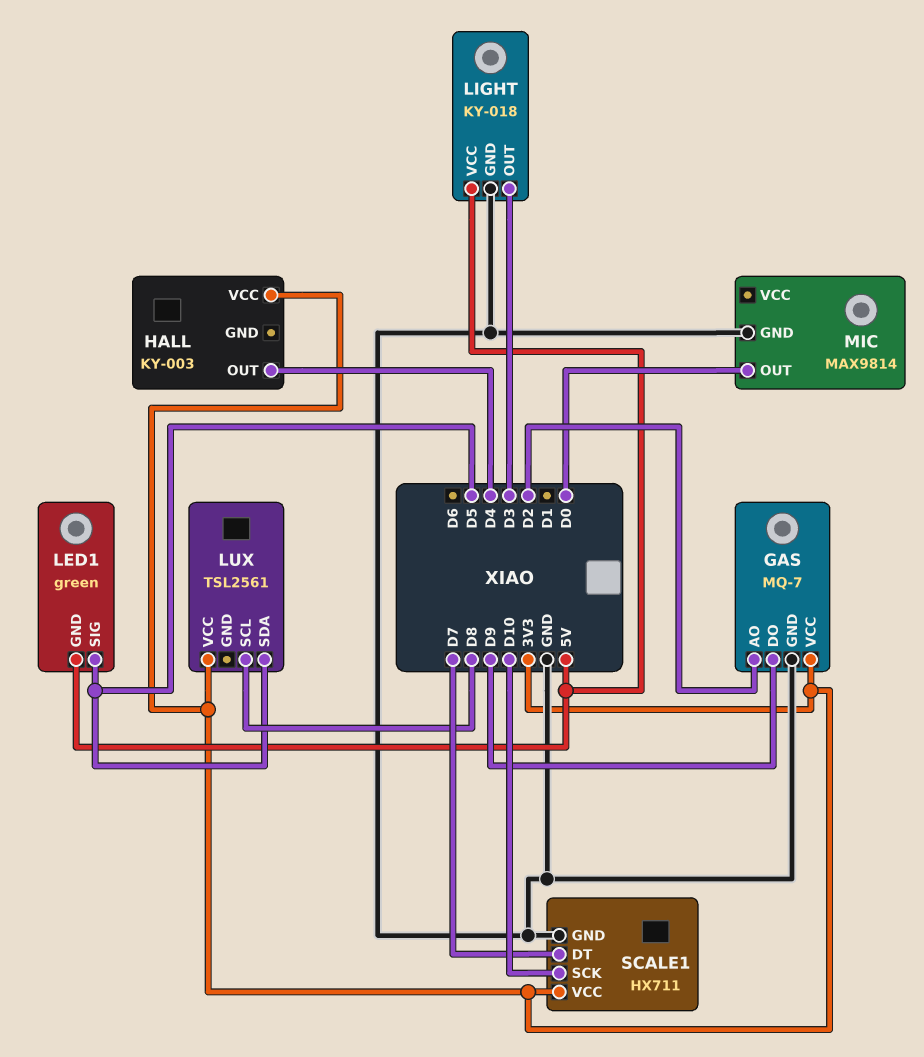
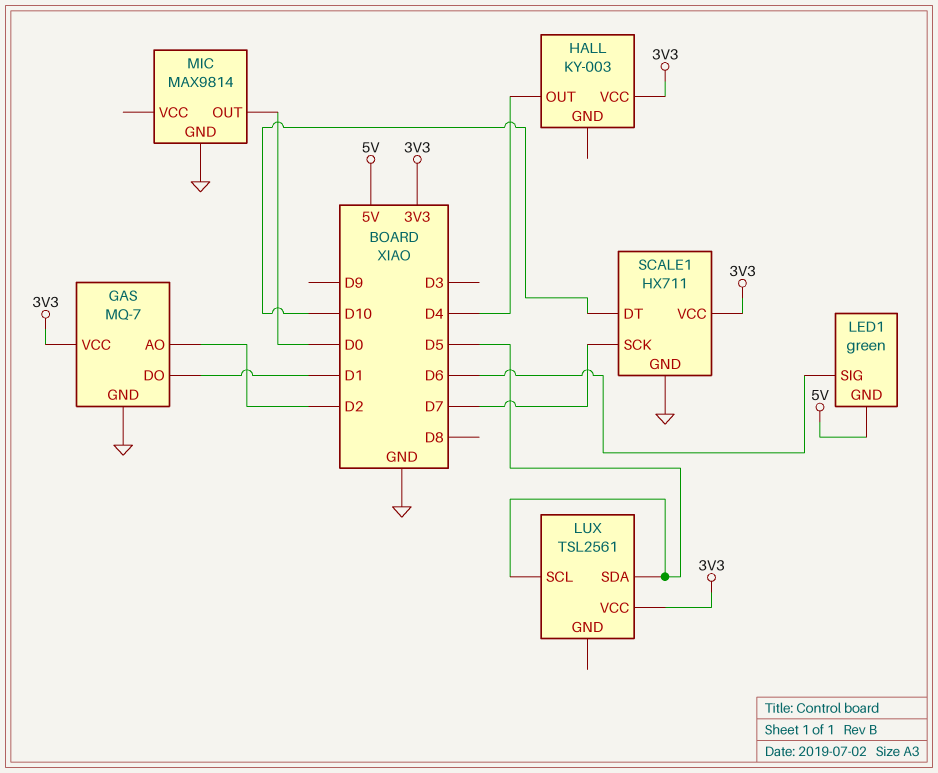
GAS pin DO: D9 -> D1
LED1 pin SIG: D5 -> D6
LIGHT: KY-018 -> none
LIGHT pin GND: GND -> none
LIGHT pin OUT: D3 -> none
LIGHT pin VCC: 5V -> none
LUX pin SCL: D8 -> D5
SCALE1 pin DT: D7 -> D10
SCALE1 pin SCK: D10 -> D7

